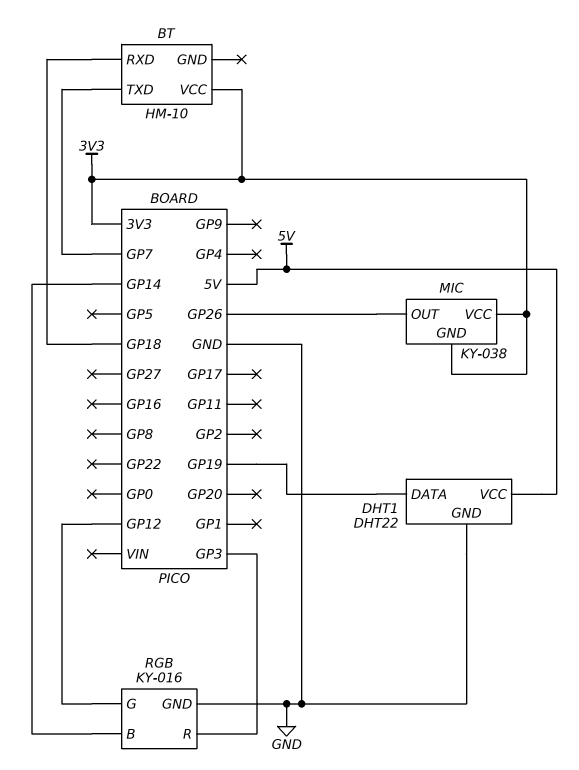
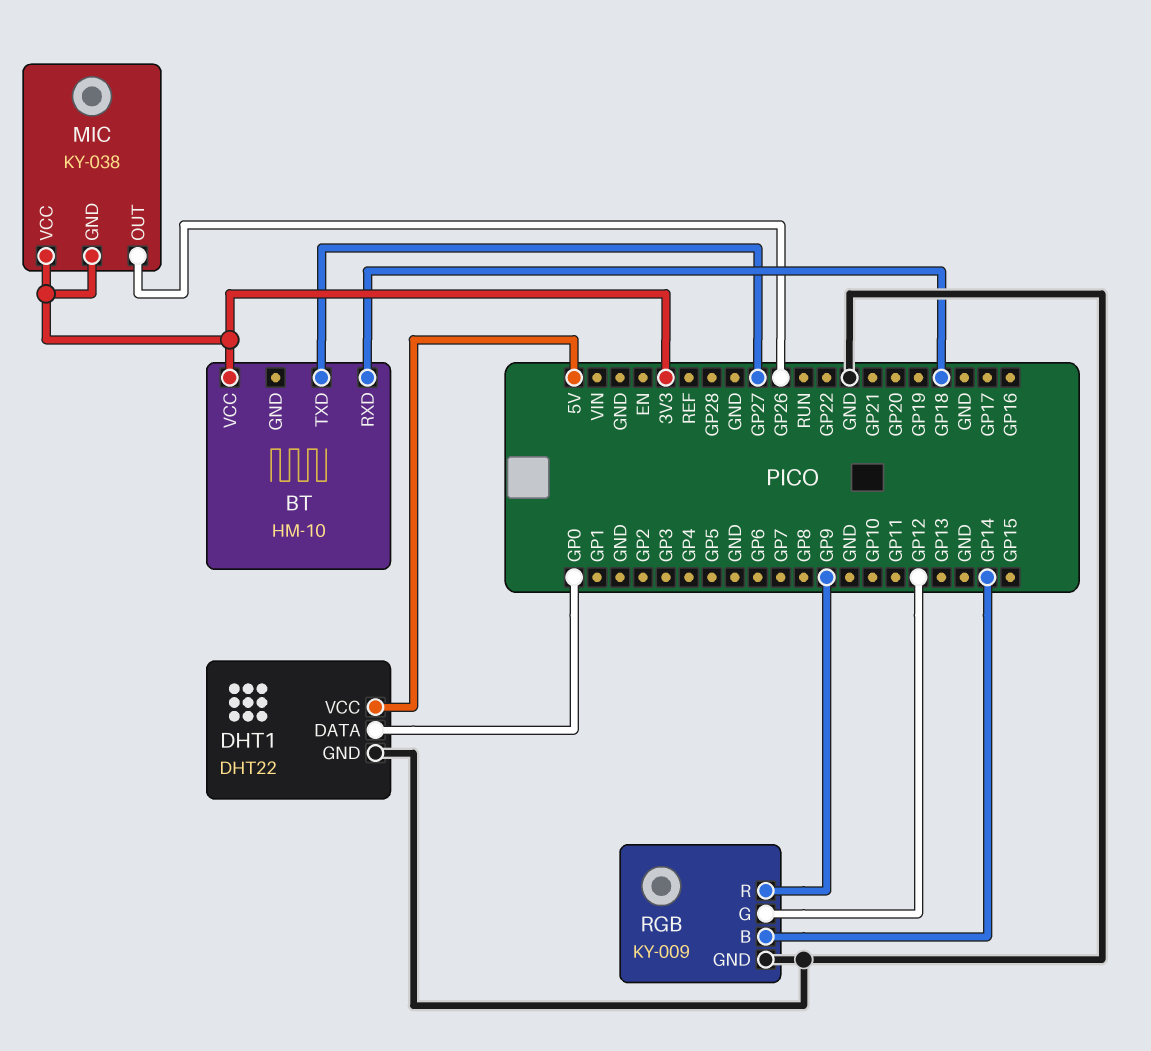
BT pin TXD: GP7 -> GP27
DHT1 pin DATA: GP19 -> GP0
RGB: KY-016 -> KY-009
RGB pin R: GP3 -> GP9

